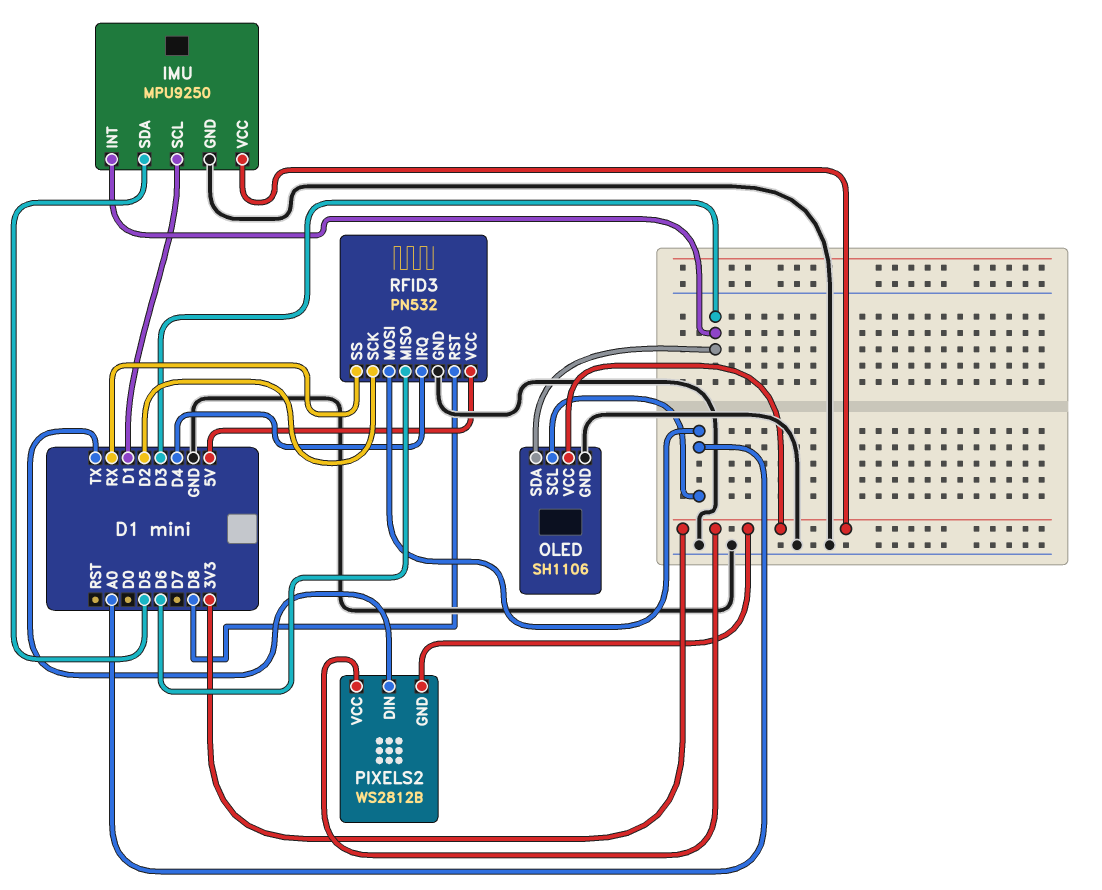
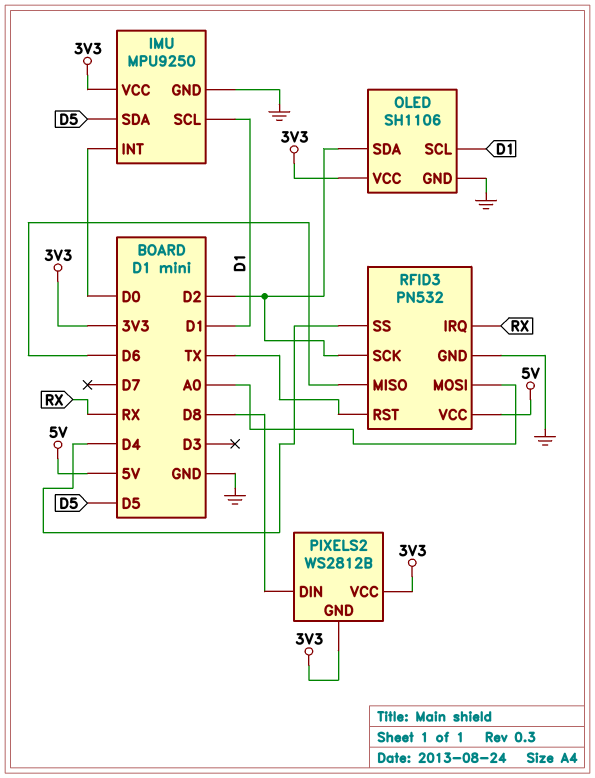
IMU pin INT: D3 -> D0
OLED pin SCL: A0 -> D1
OLED pin SDA: D3 -> D2
PIXELS2 pin DIN: TX -> D8
RFID3 pin IRQ: D4 -> RX
RFID3 pin RST: D8 -> TX
RFID3 pin SS: RX -> D4

